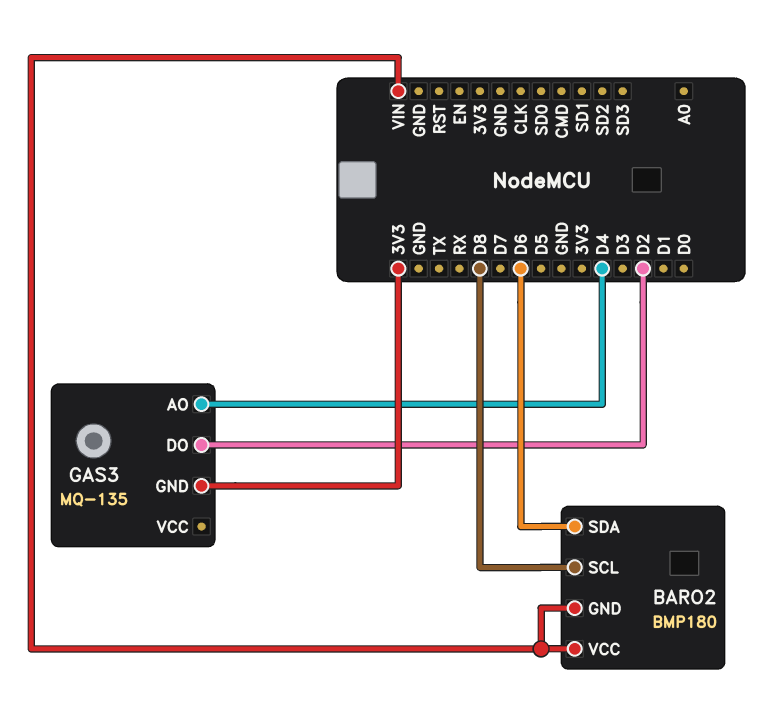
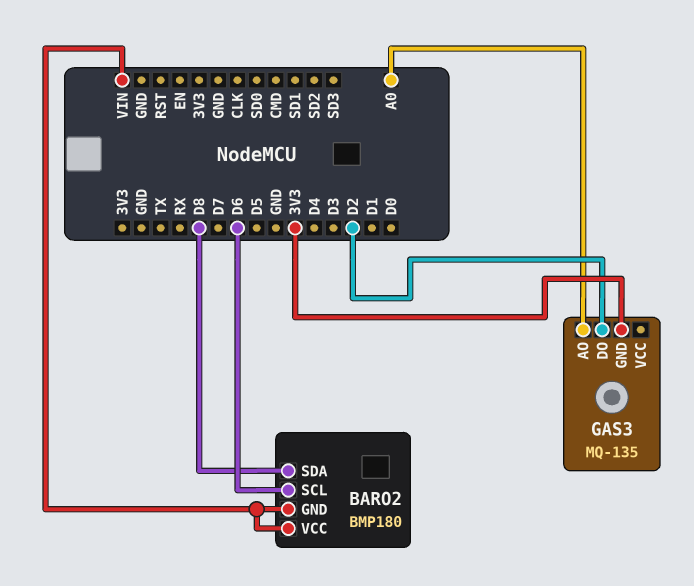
BARO2 pin SCL: D8 -> D6
BARO2 pin SDA: D6 -> D8
GAS3 pin AO: D4 -> A0

